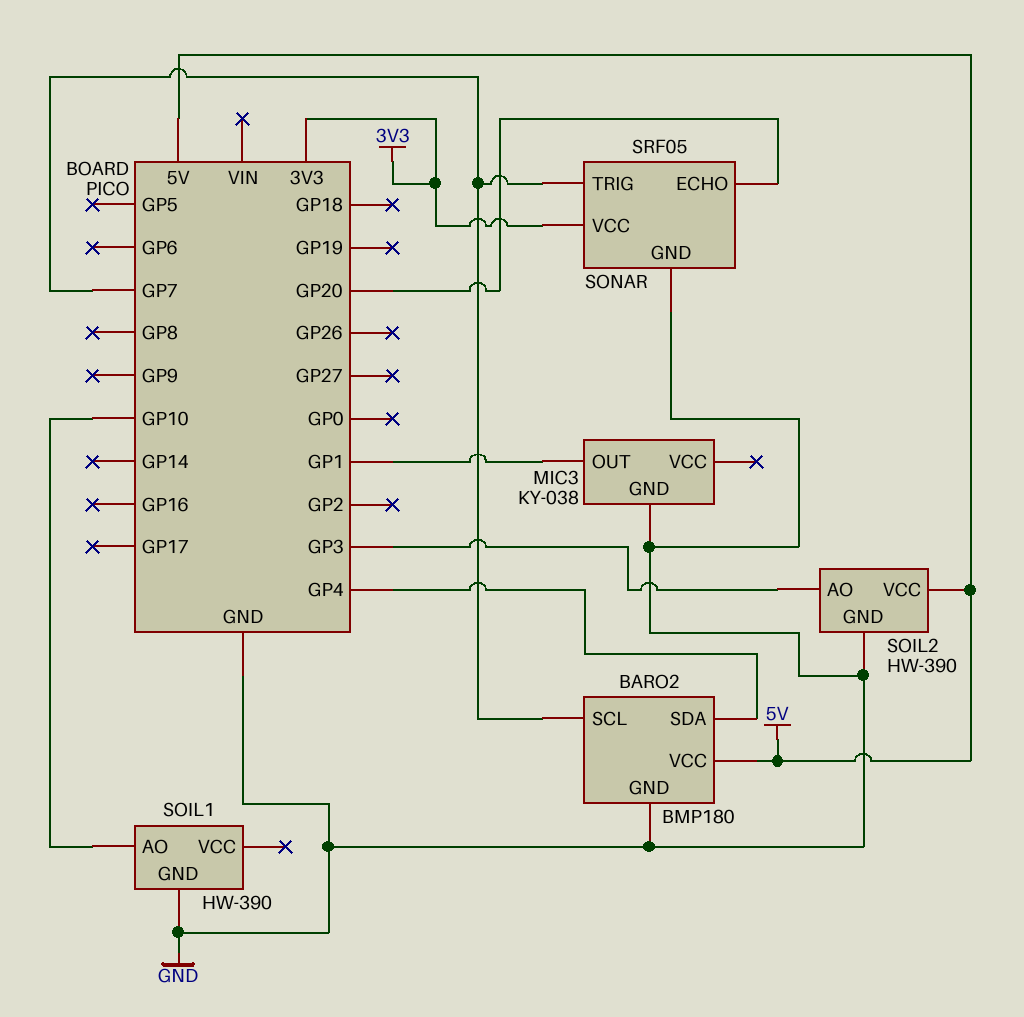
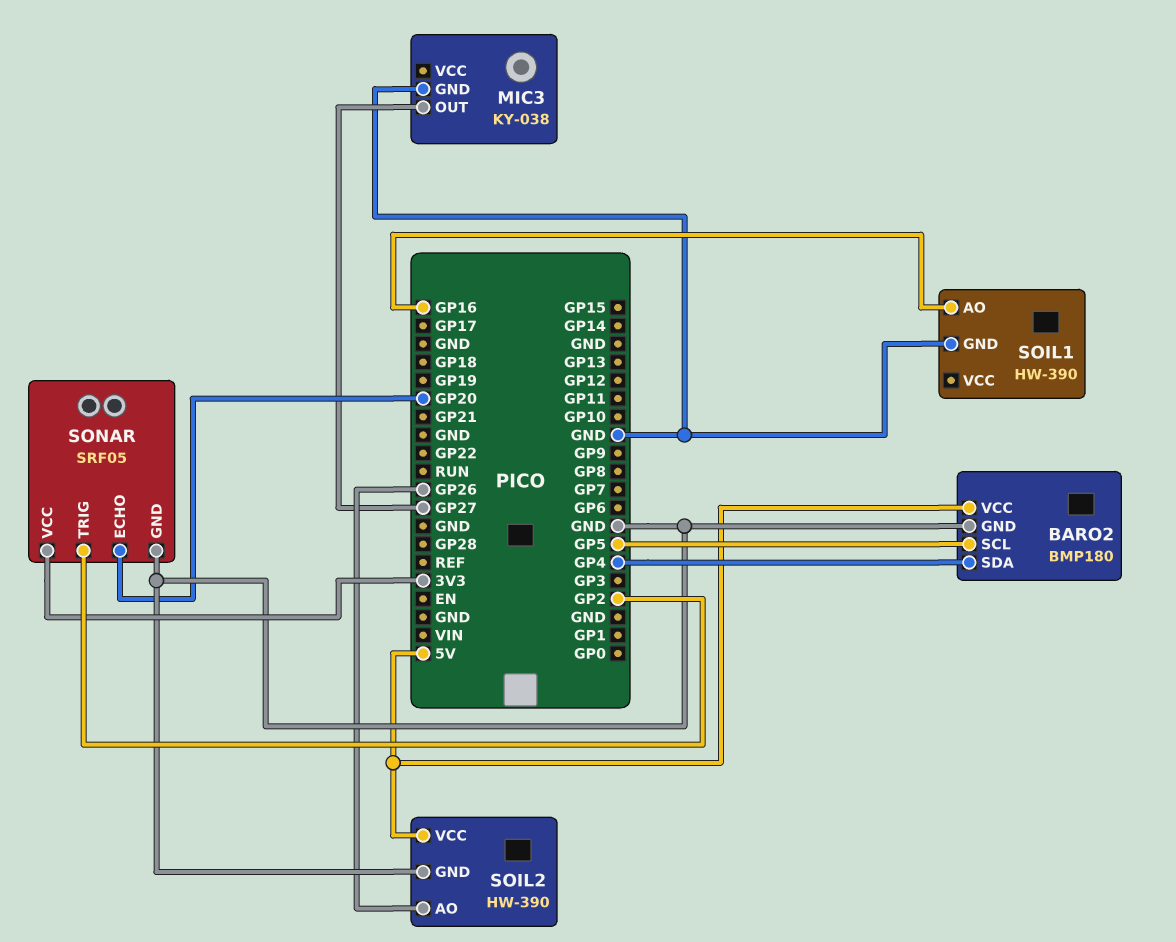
BARO2 pin SCL: GP7 -> GP5
MIC3 pin OUT: GP1 -> GP27
SOIL1 pin AO: GP10 -> GP16
SOIL2 pin AO: GP3 -> GP26
SONAR pin TRIG: GP7 -> GP2

